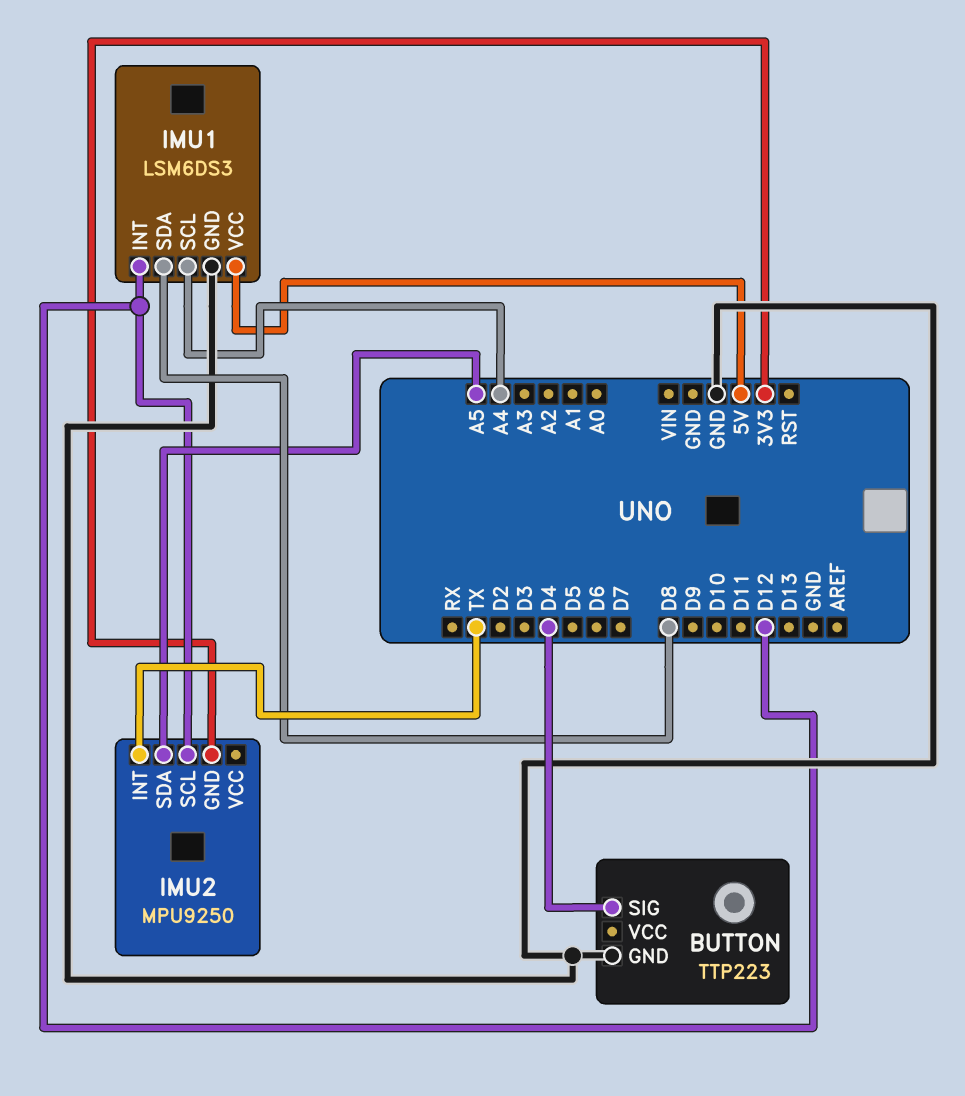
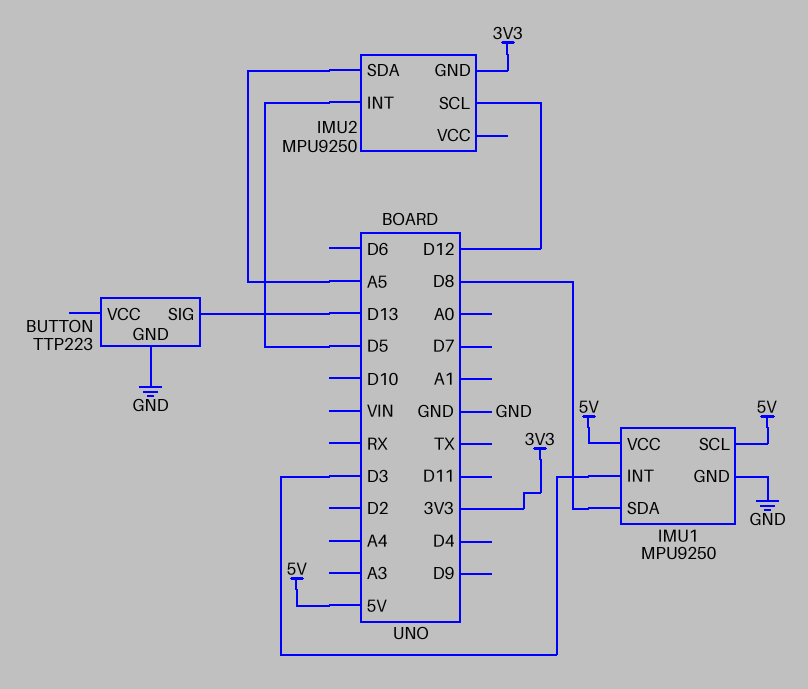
BUTTON pin SIG: D4 -> D13
IMU1: LSM6DS3 -> MPU9250
IMU1 pin INT: D12 -> D3
IMU1 pin SCL: A4 -> 5V
IMU2 pin INT: TX -> D5

